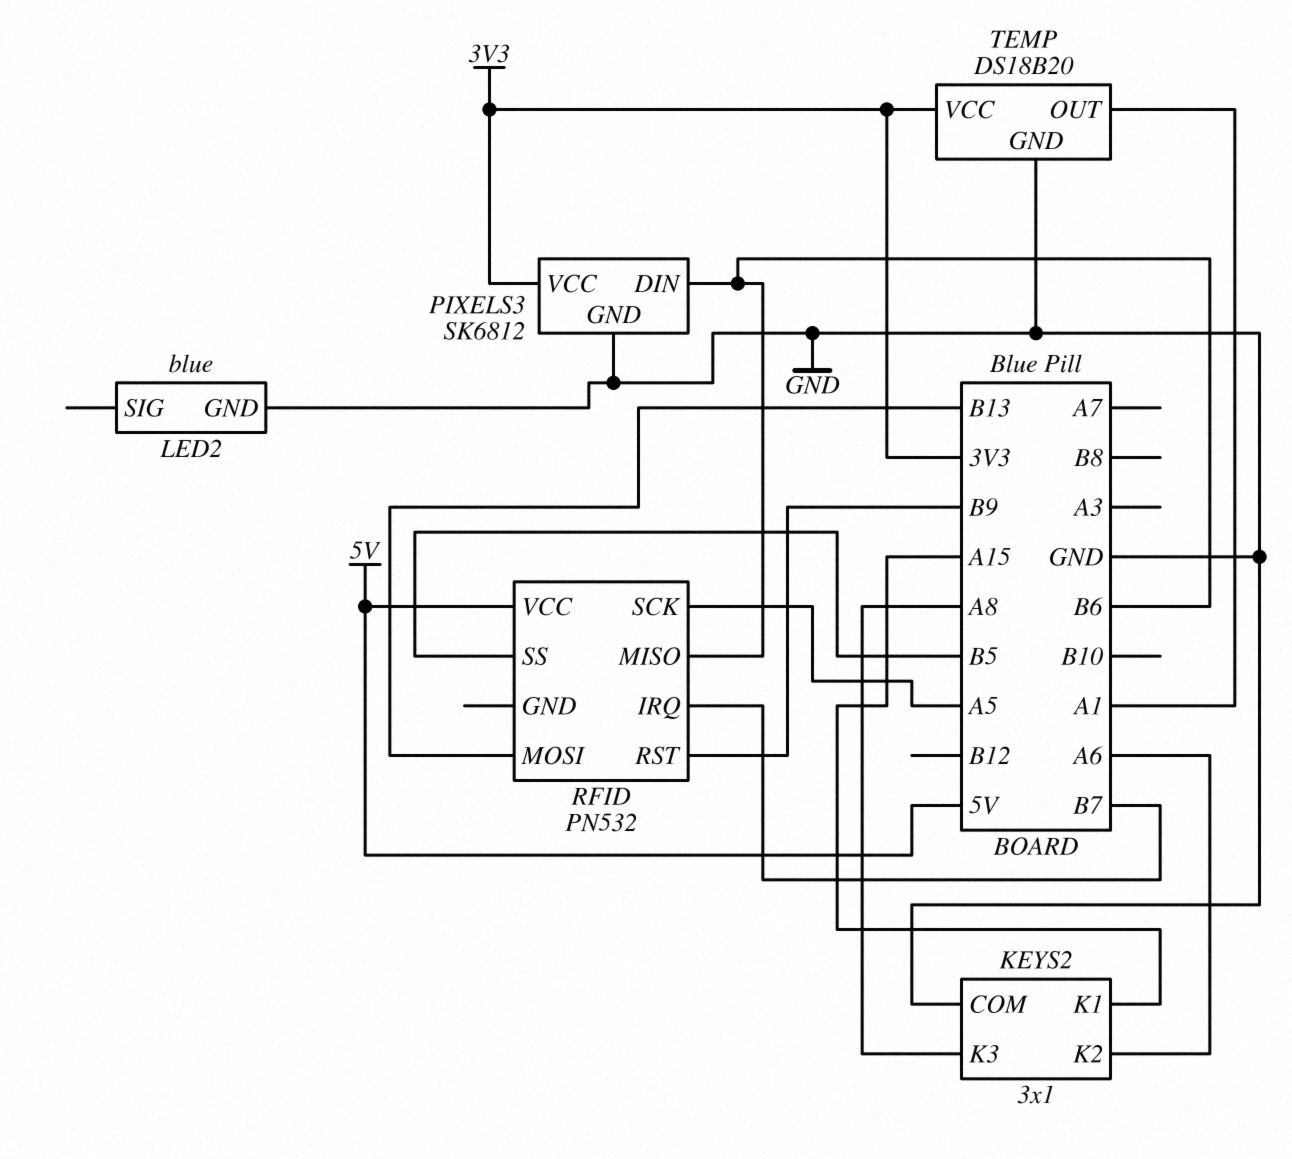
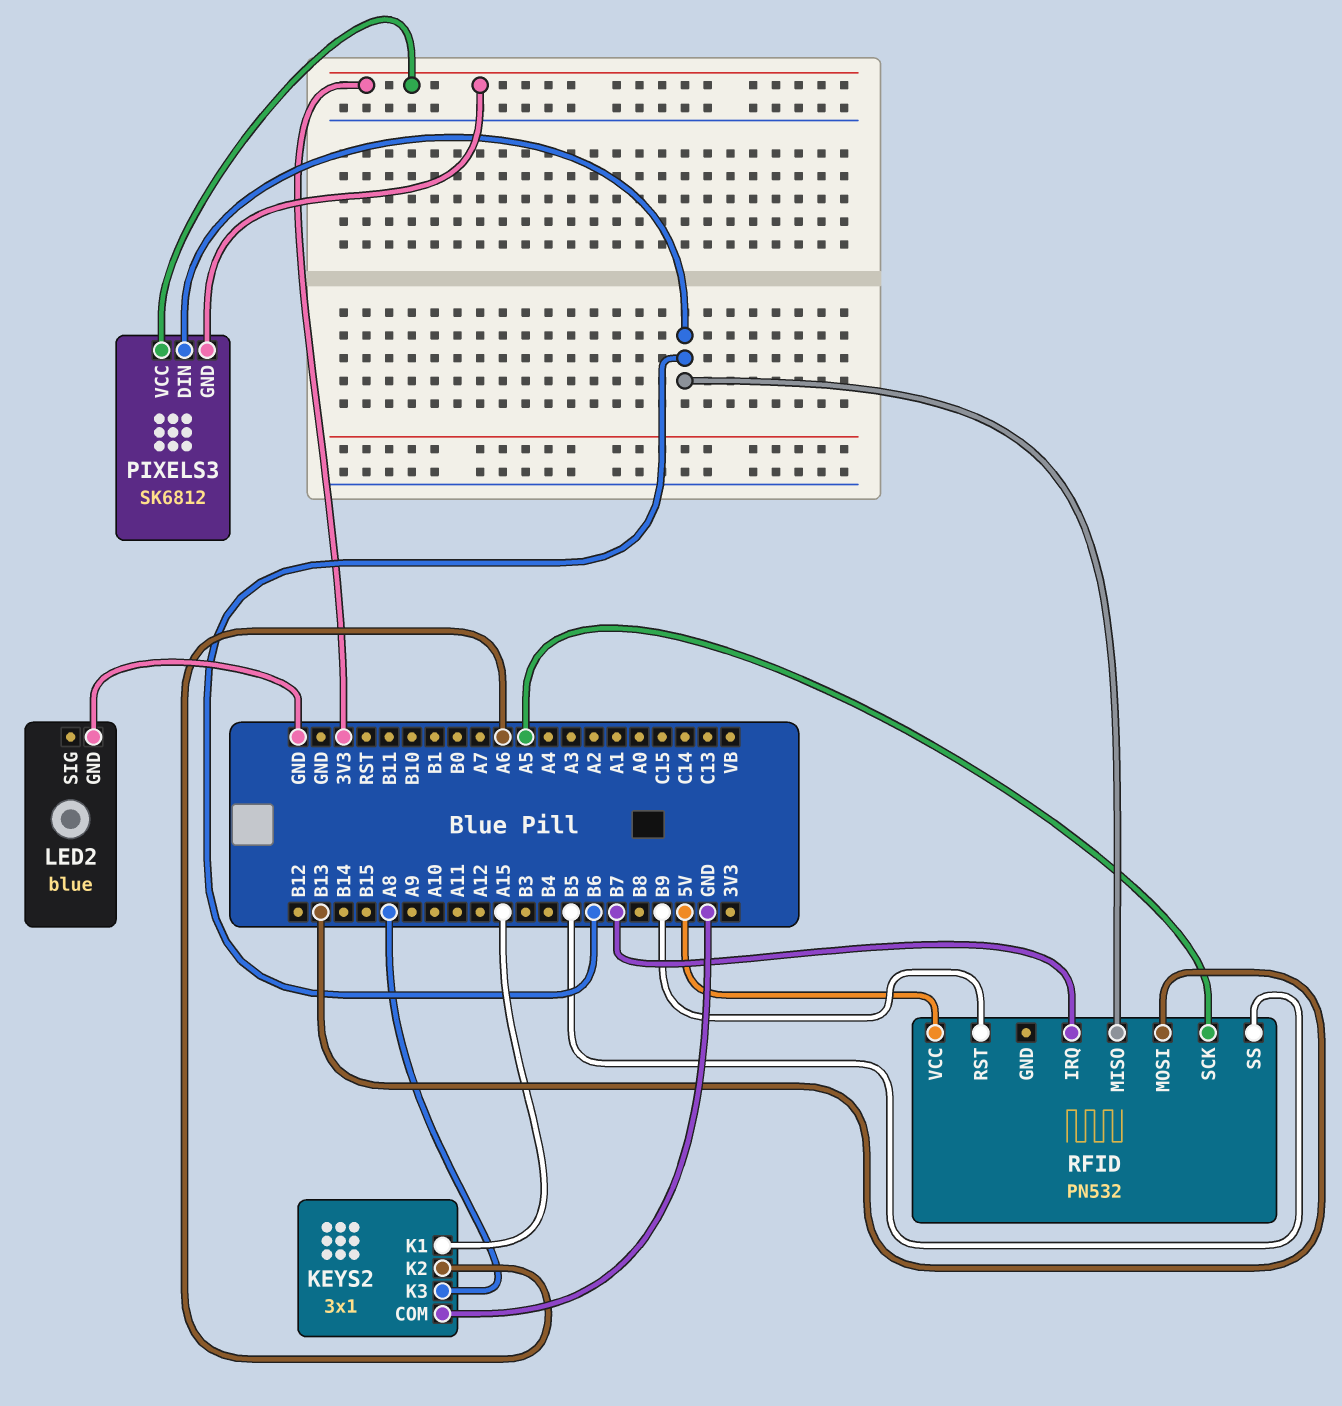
PIXELS3 pin GND: GND -> 3V3
TEMP: DS18B20 -> none
TEMP pin GND: GND -> none
TEMP pin OUT: A1 -> none
TEMP pin VCC: 3V3 -> none

